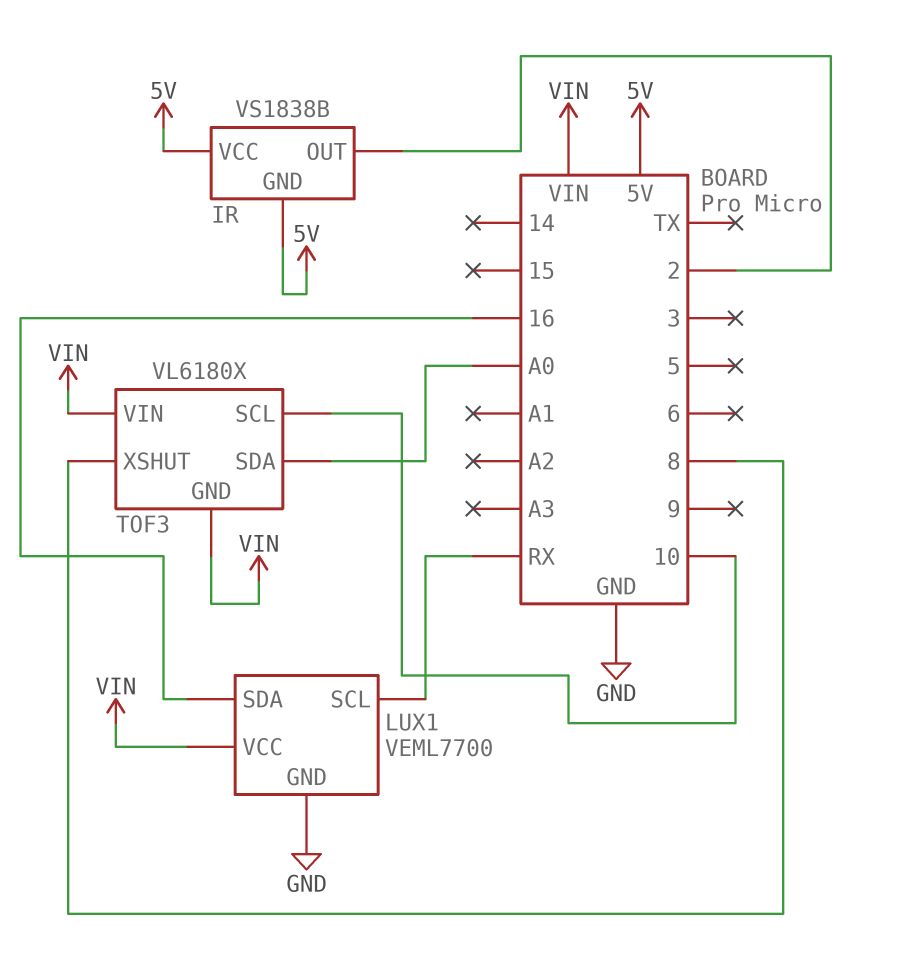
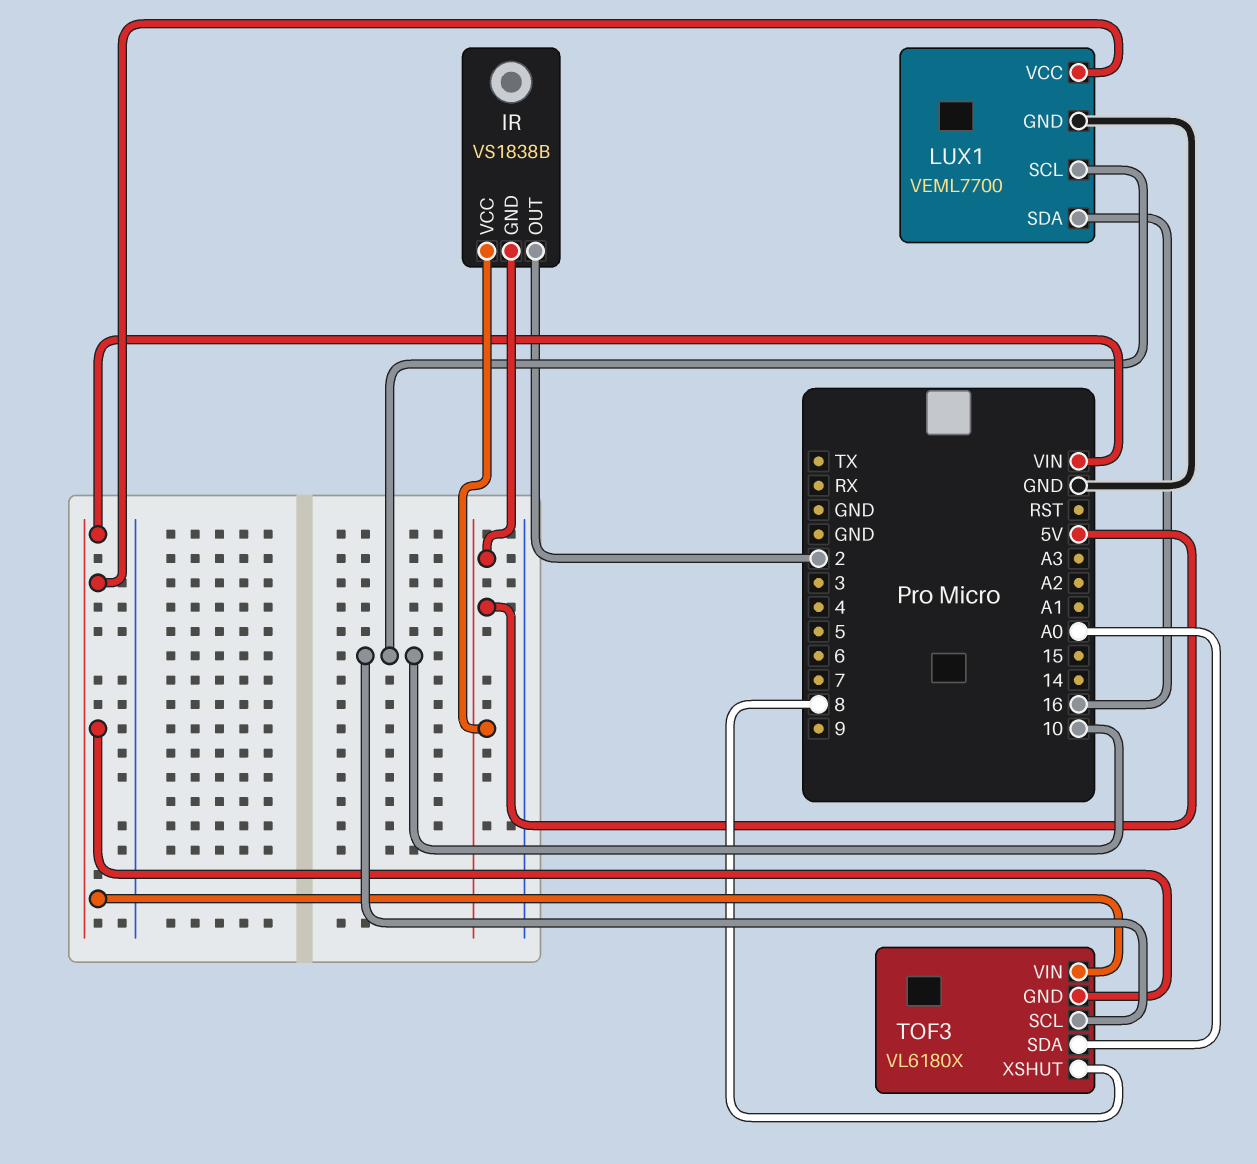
LUX1 pin SCL: RX -> 10

